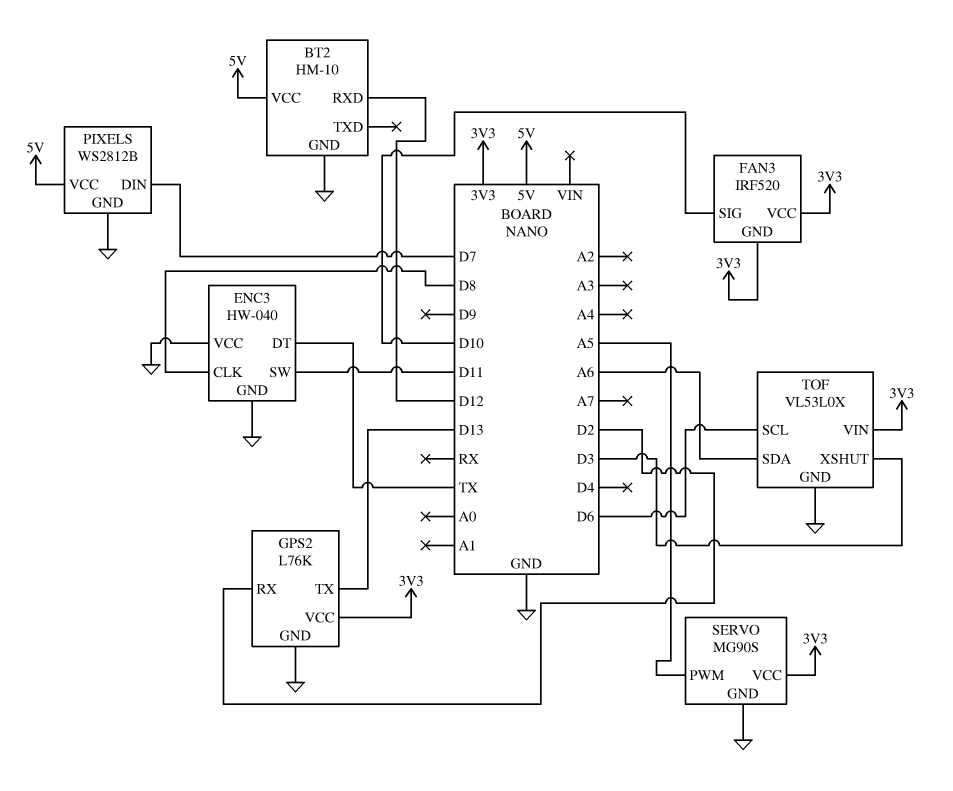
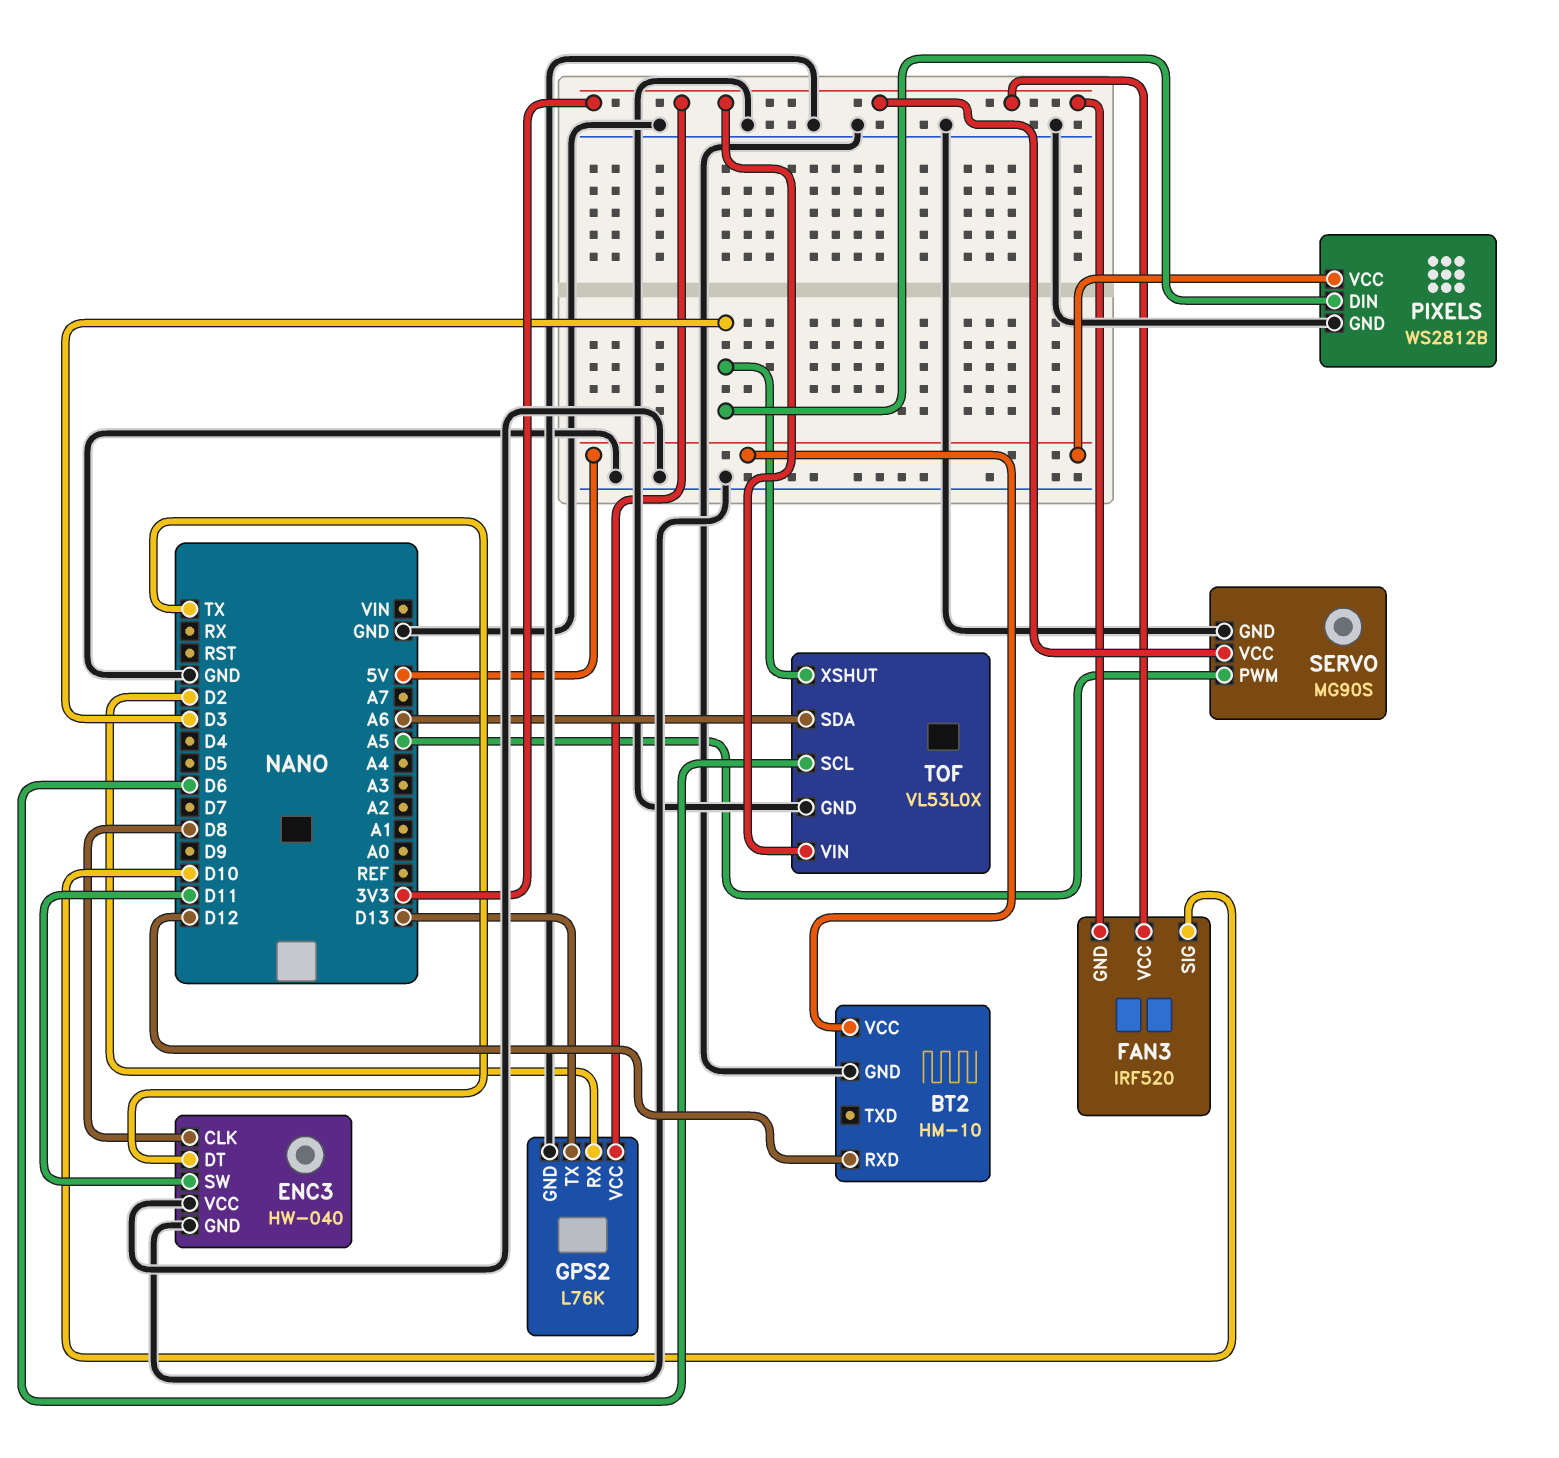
PIXELS pin DIN: D7 -> D3

